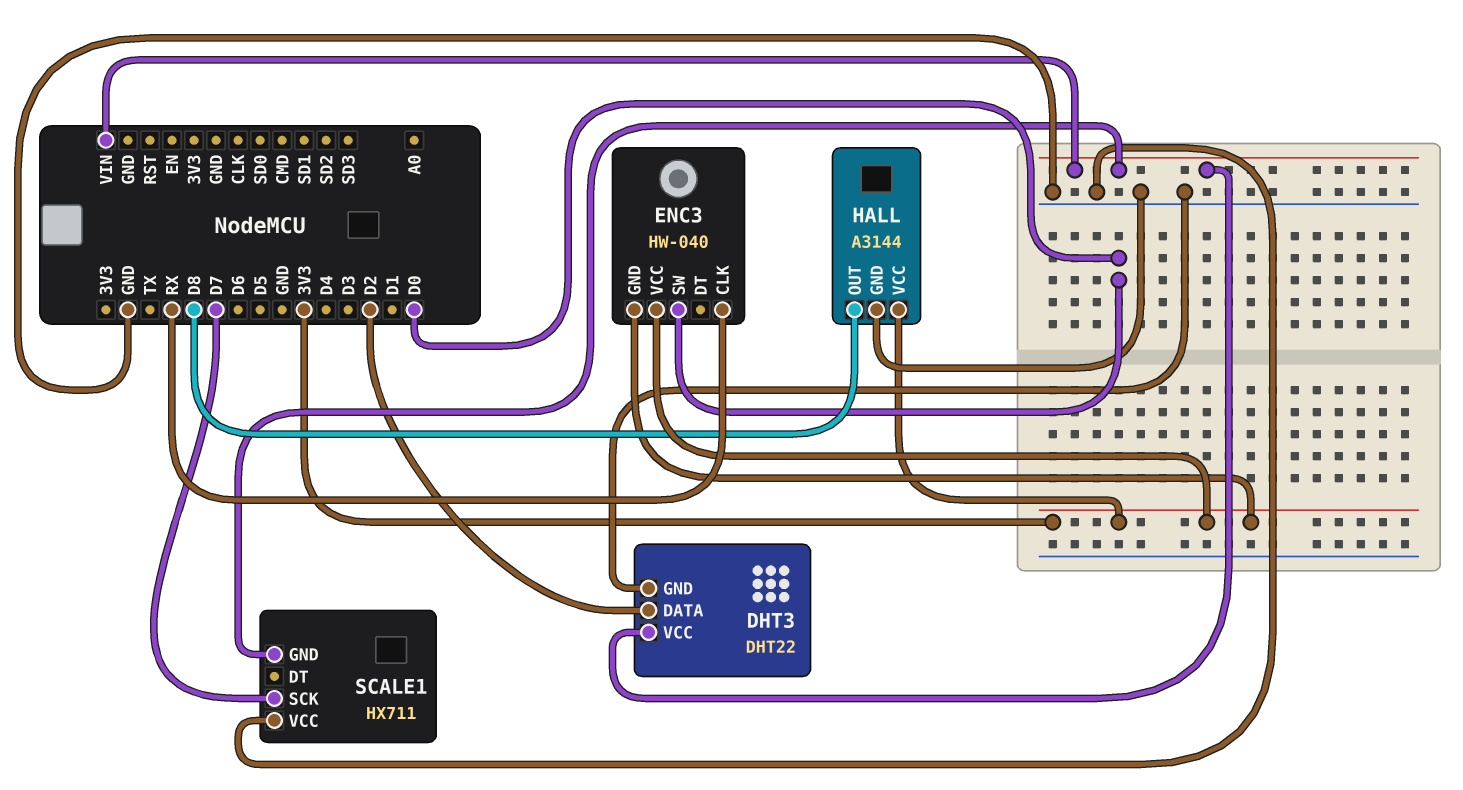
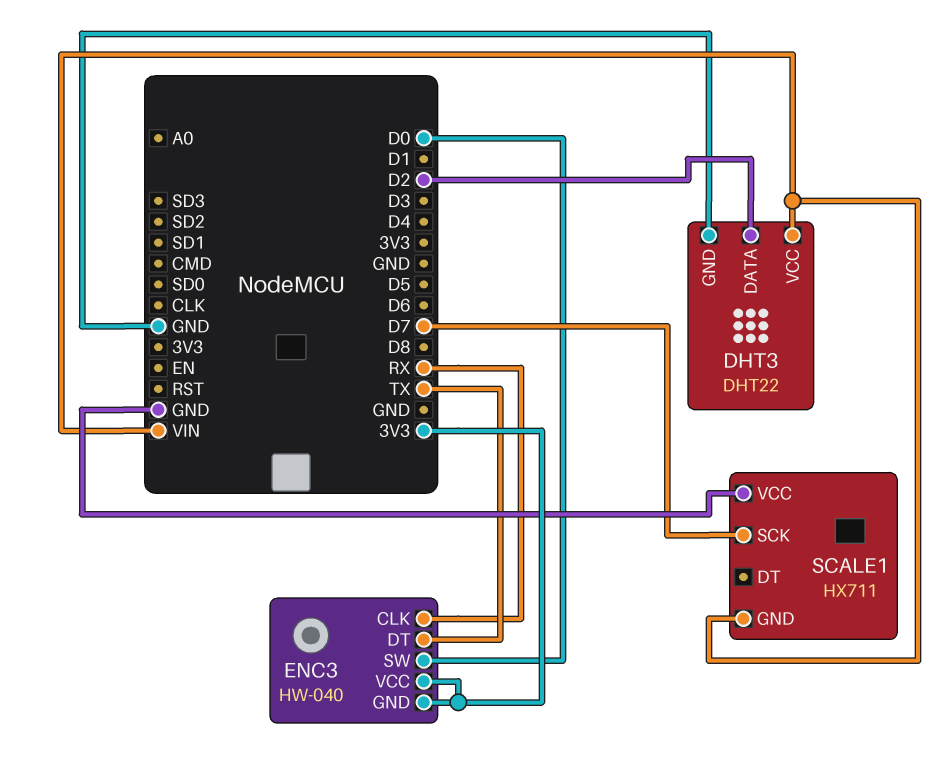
ENC3 pin DT: none -> TX
HALL: A3144 -> none
HALL pin GND: GND -> none
HALL pin OUT: D8 -> none
HALL pin VCC: 3V3 -> none

